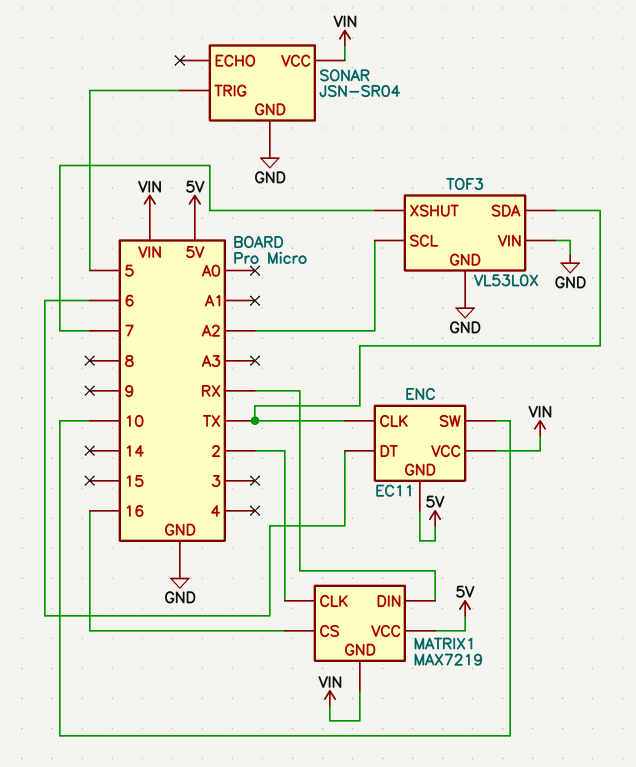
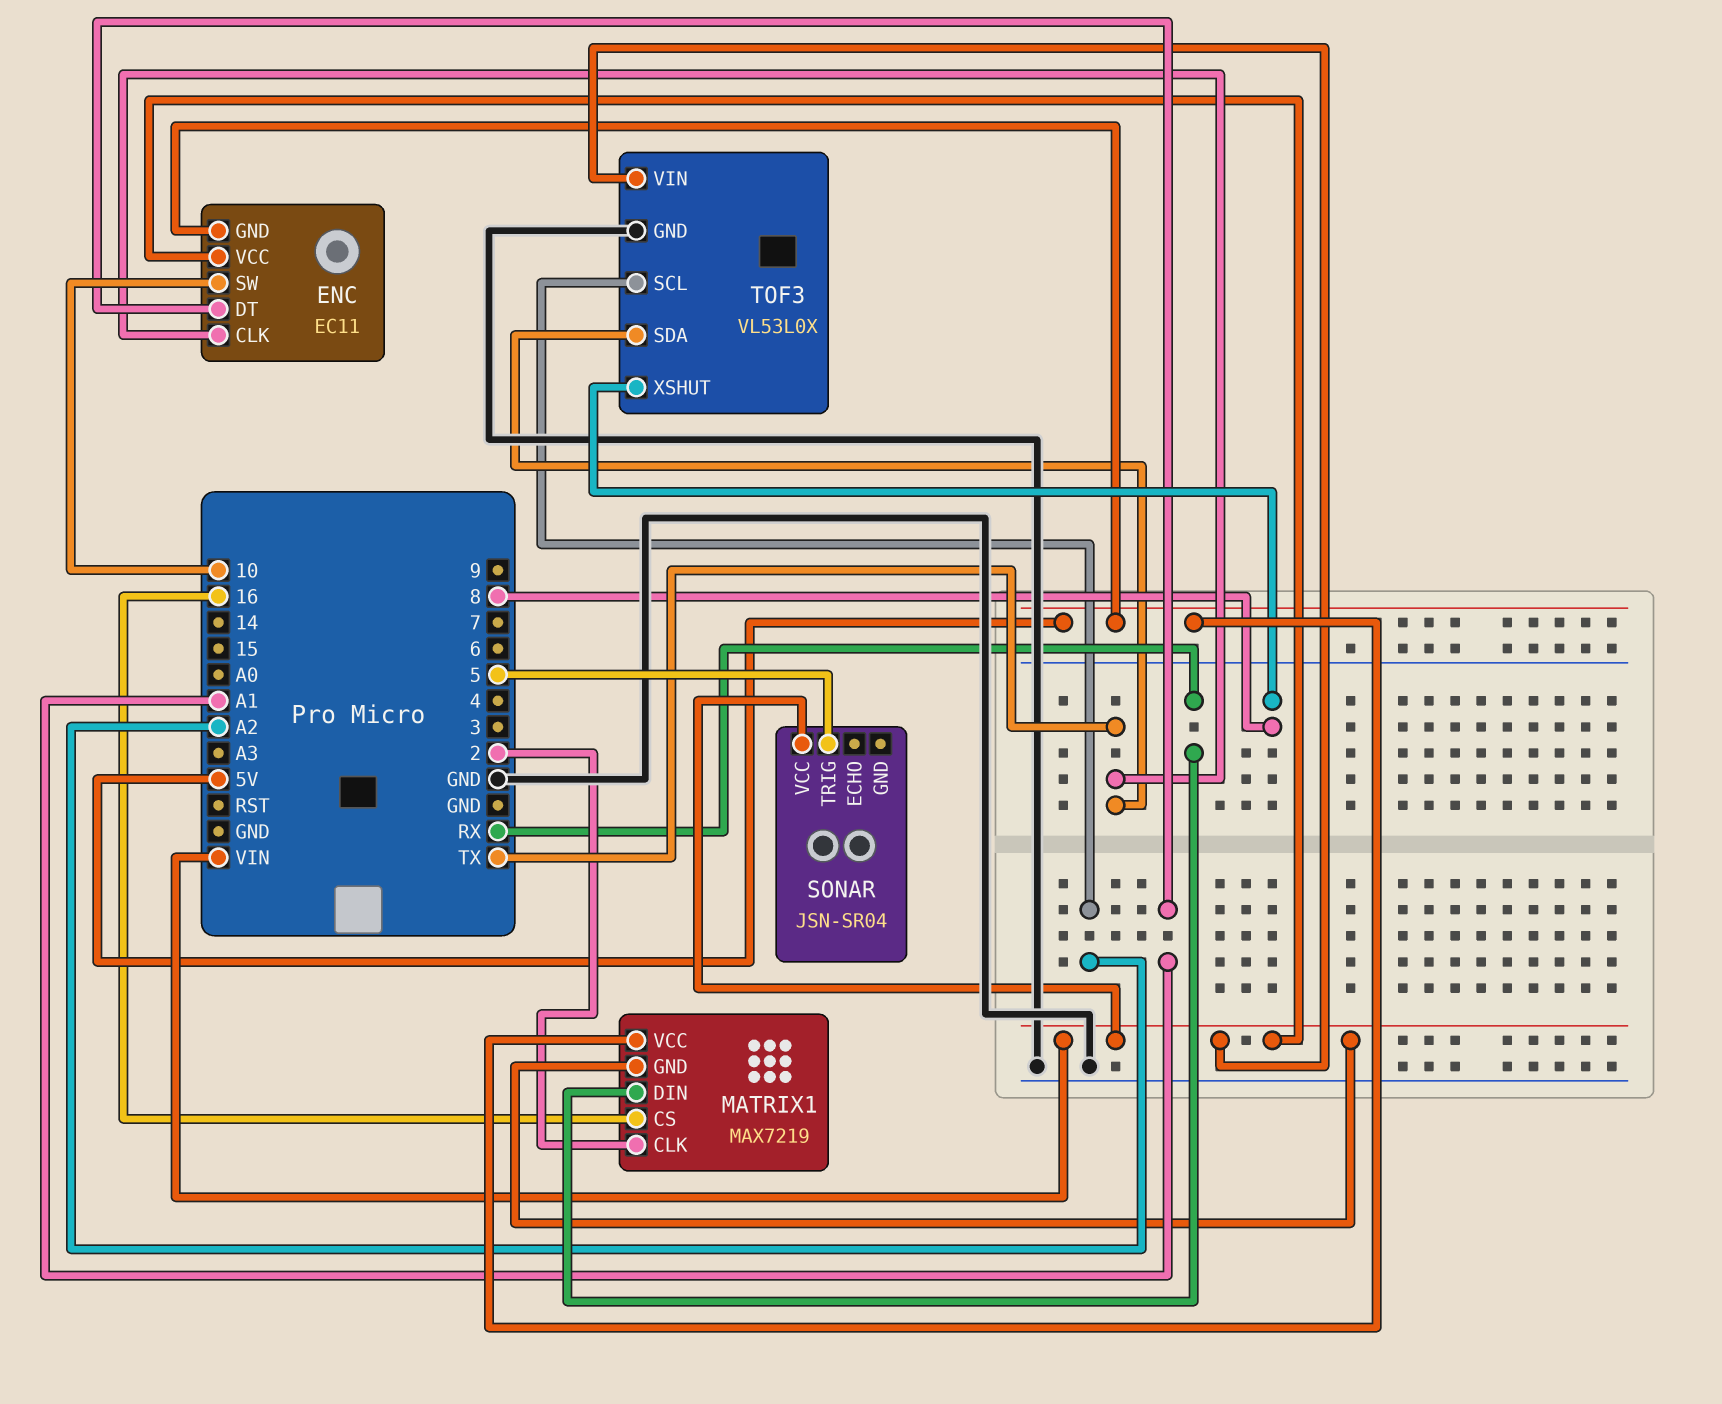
ENC pin DT: 6 -> A1
SONAR pin GND: GND -> none
TOF3 pin VIN: GND -> VIN
TOF3 pin XSHUT: 7 -> 8

